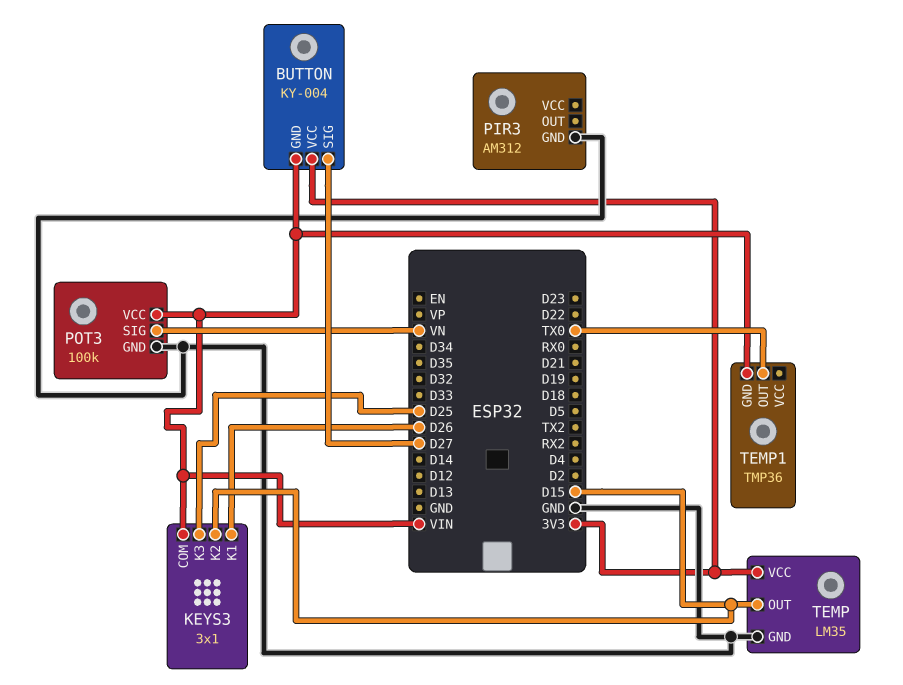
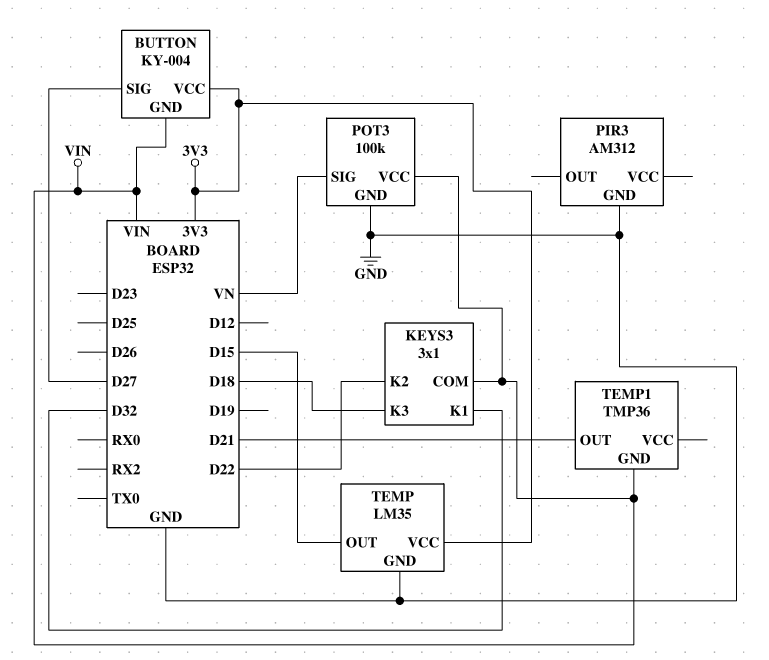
KEYS3 pin K1: D26 -> D32
KEYS3 pin K2: D15 -> D22
KEYS3 pin K3: D25 -> D18
TEMP1 pin OUT: TX0 -> D21

